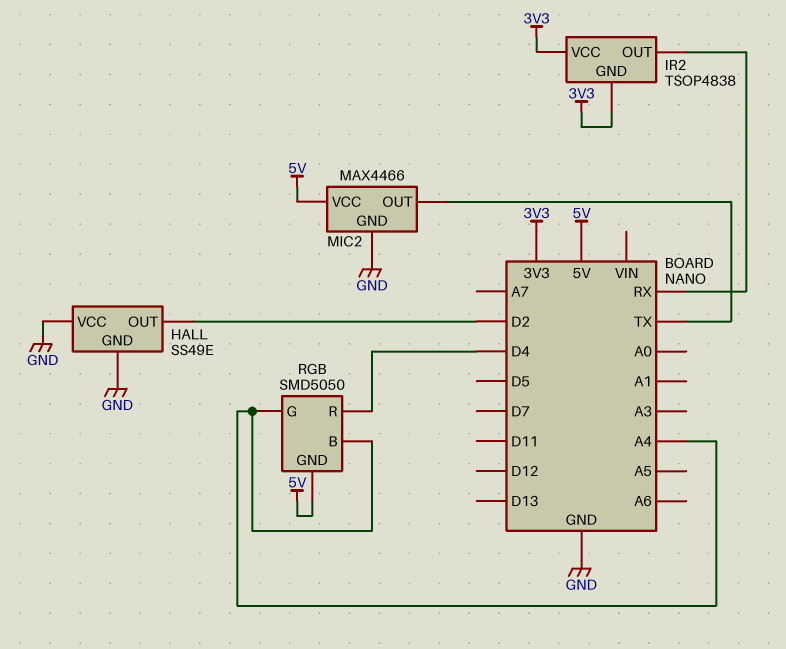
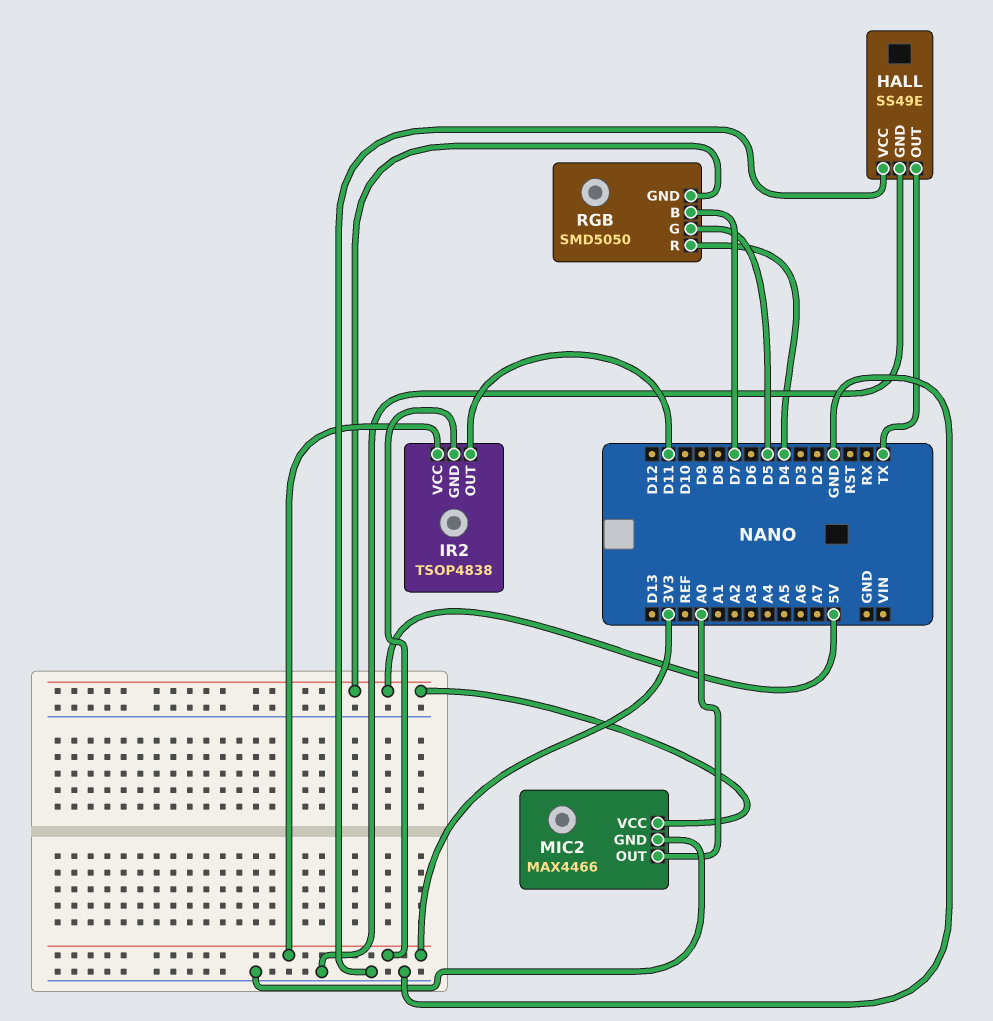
HALL pin OUT: D2 -> TX
IR2 pin OUT: RX -> D11
MIC2 pin OUT: TX -> A0
RGB pin B: A4 -> D7
RGB pin G: A4 -> D5

